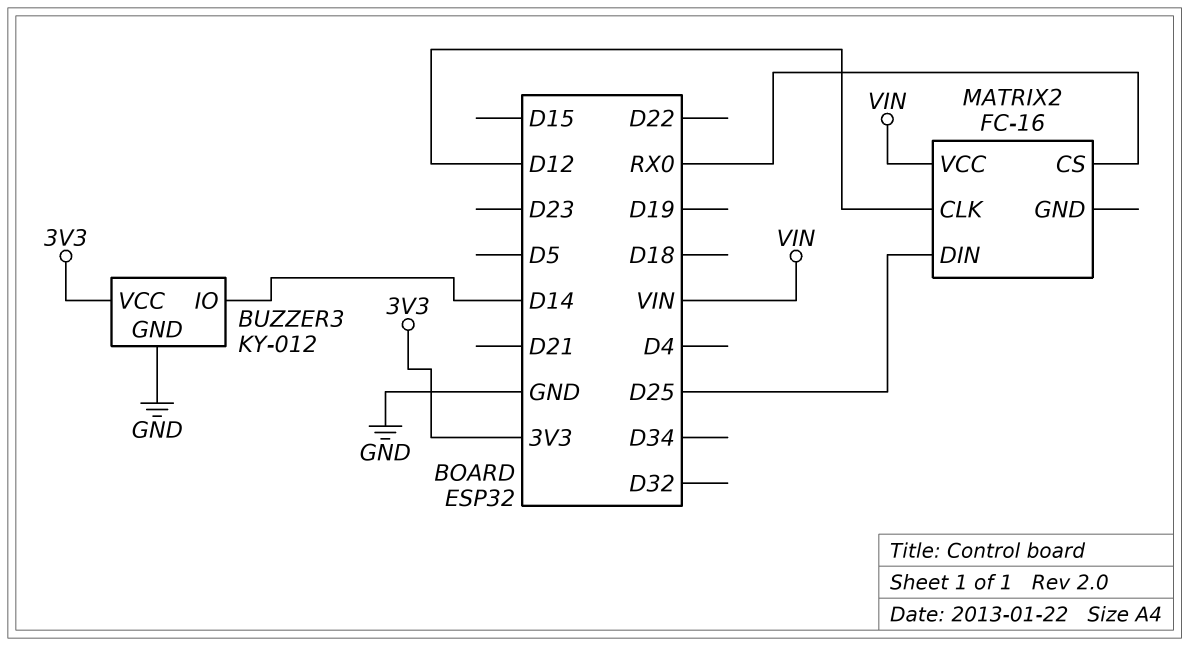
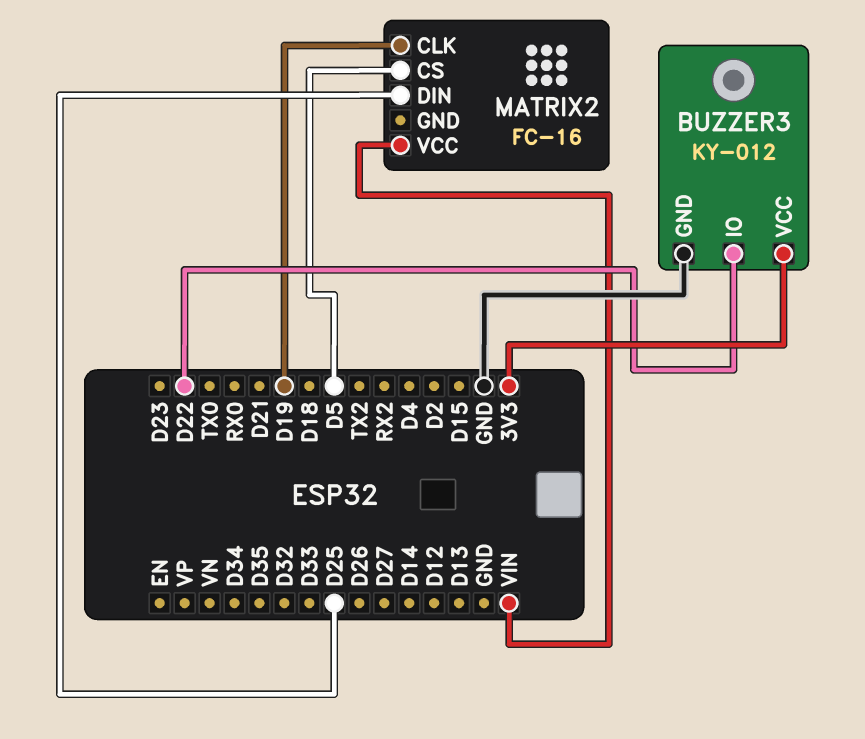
BUZZER3 pin IO: D14 -> D22
MATRIX2 pin CLK: D12 -> D19
MATRIX2 pin CS: RX0 -> D5

